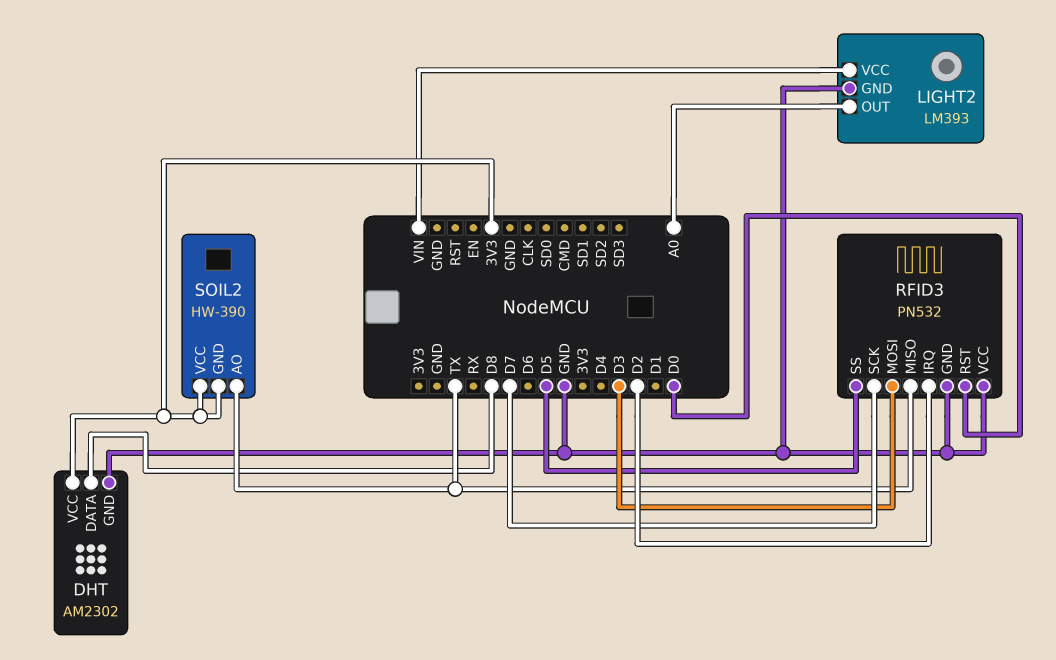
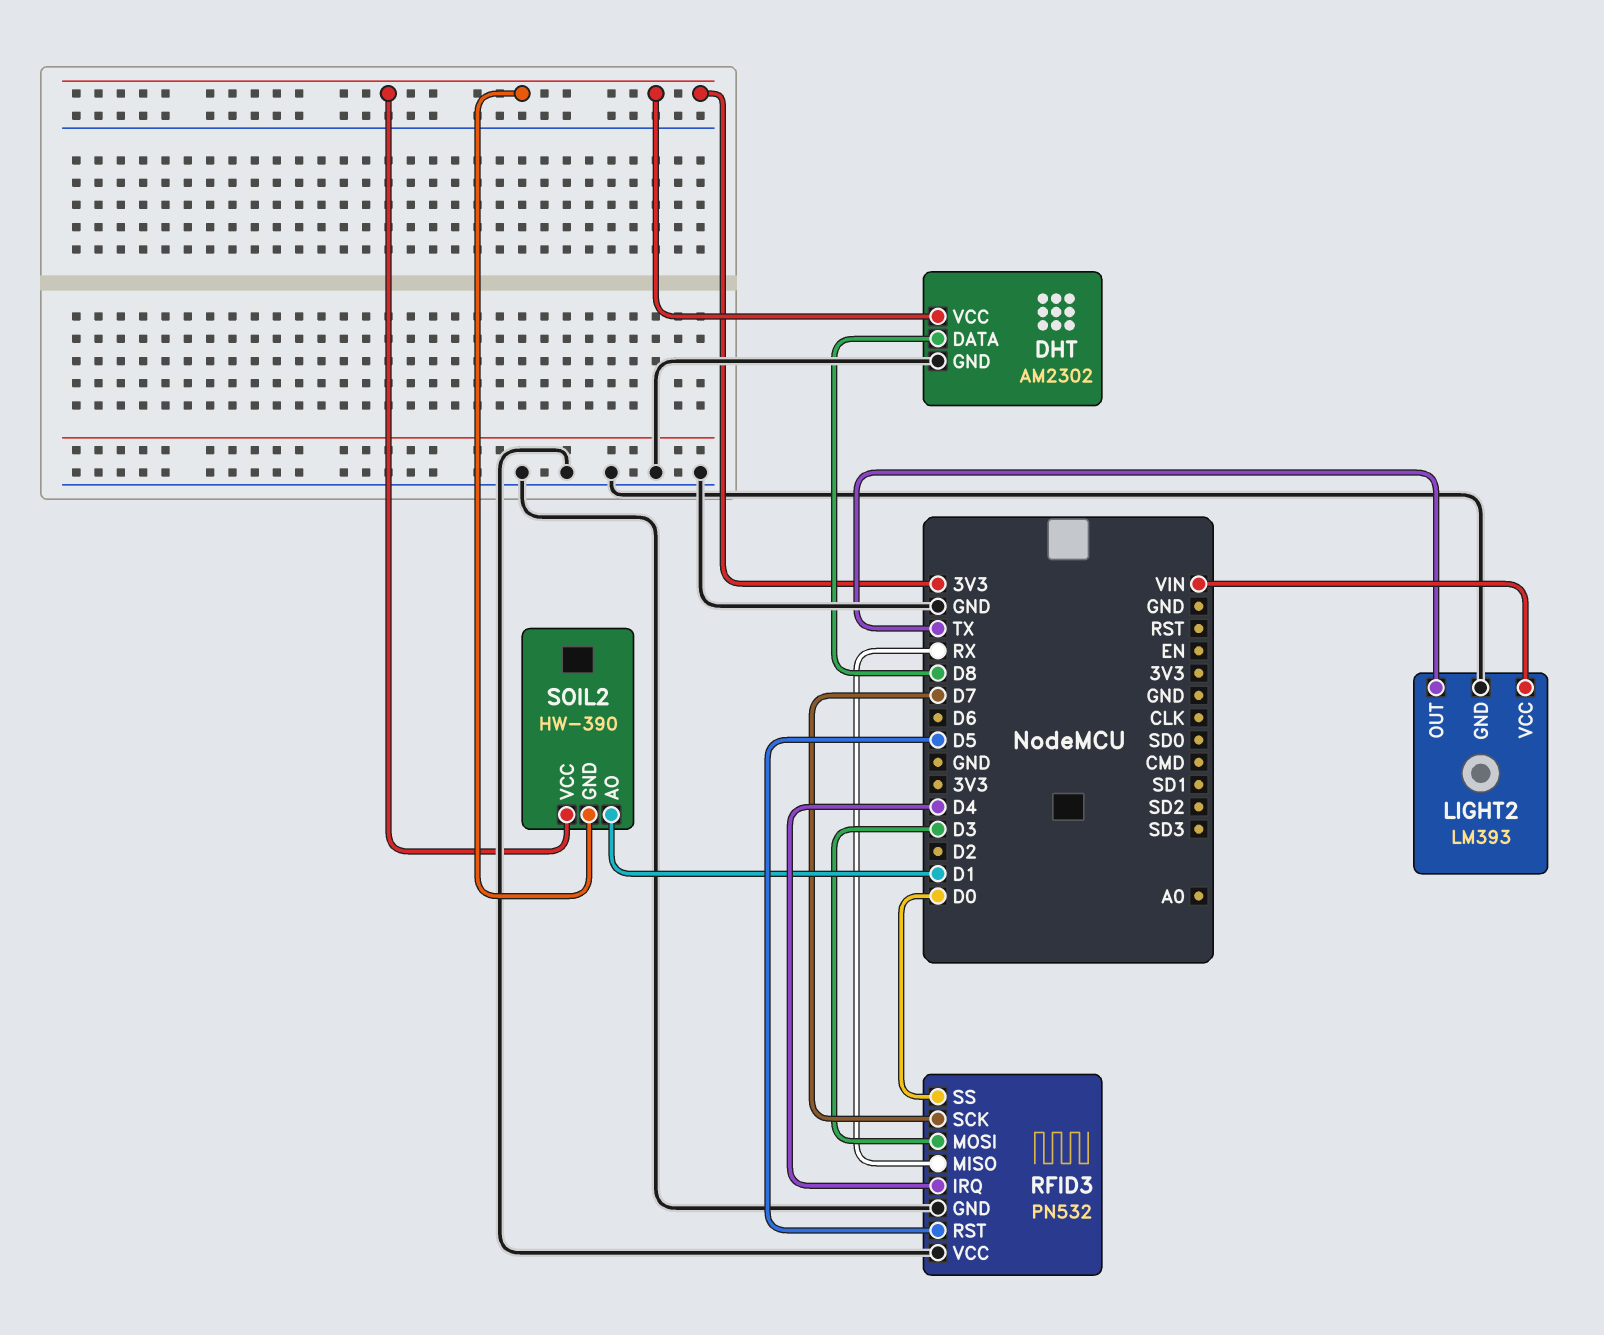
LIGHT2 pin OUT: A0 -> TX
RFID3 pin IRQ: D2 -> D4
RFID3 pin MISO: TX -> RX
RFID3 pin RST: D0 -> D5
RFID3 pin SS: D5 -> D0
SOIL2 pin AO: TX -> D1

